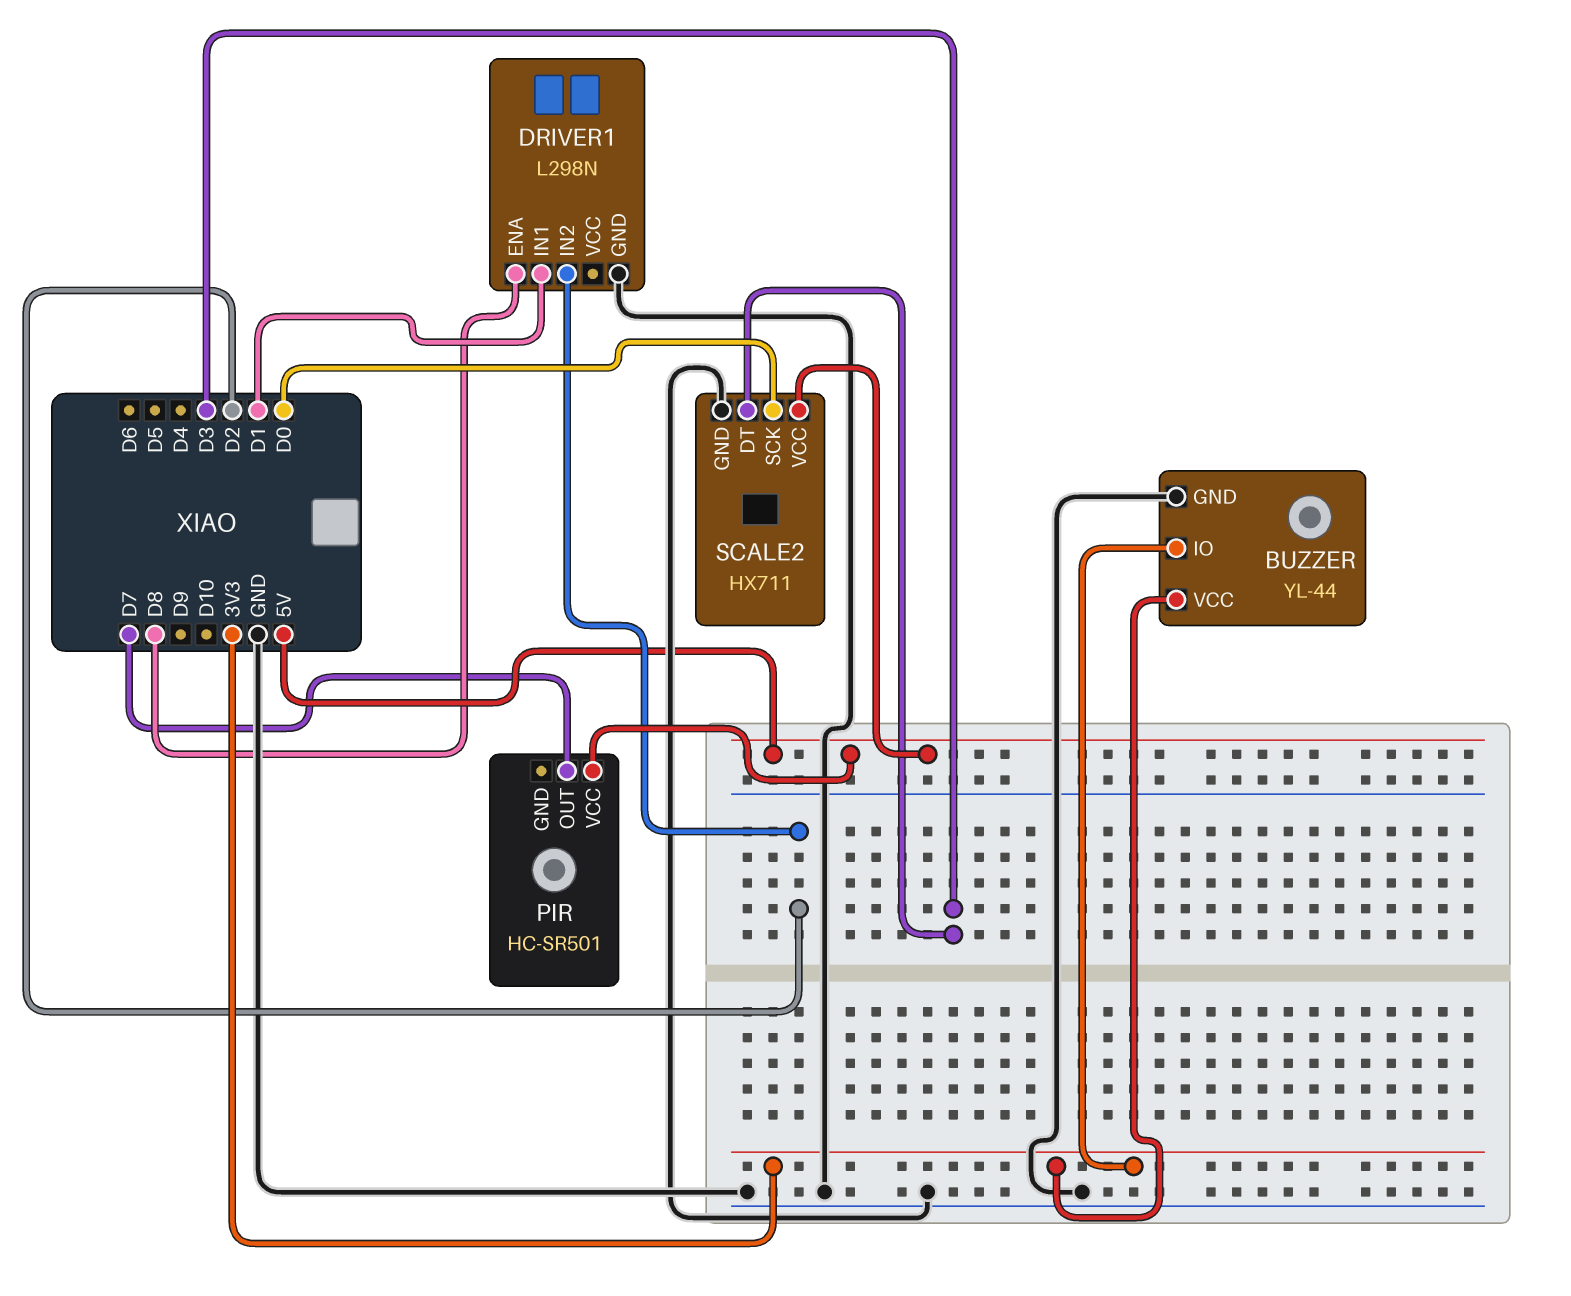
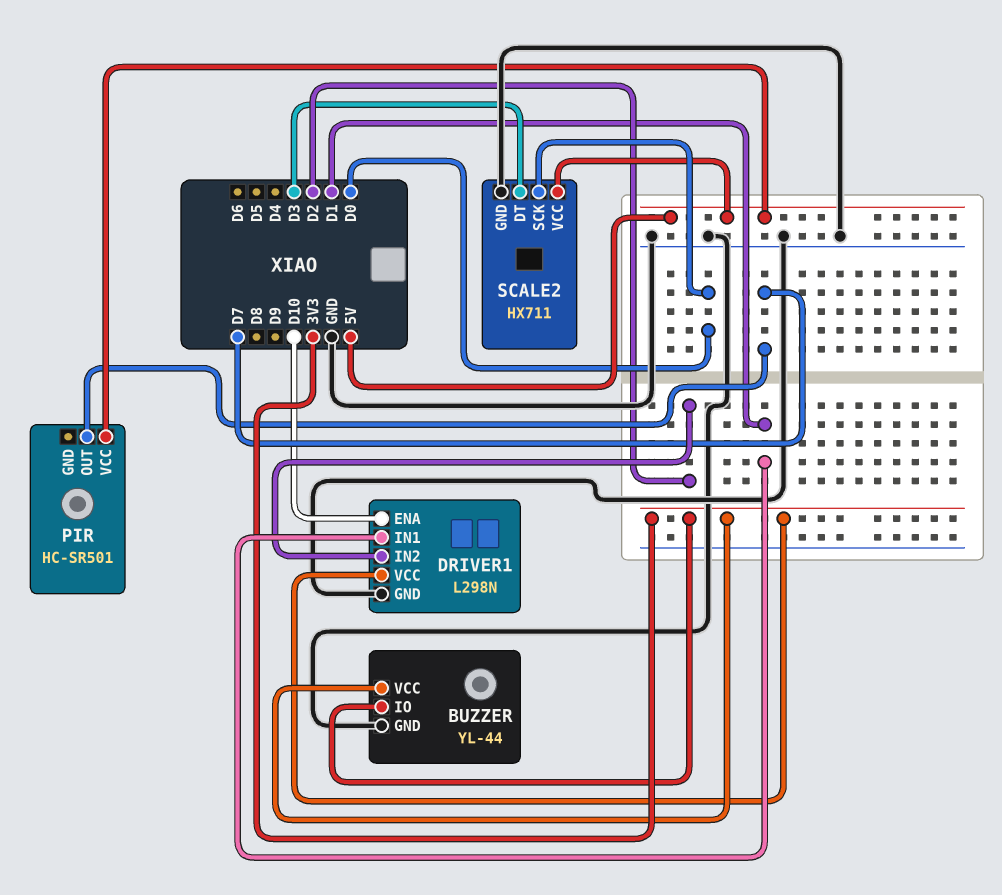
DRIVER1 pin ENA: D8 -> D10
DRIVER1 pin VCC: none -> 3V3

